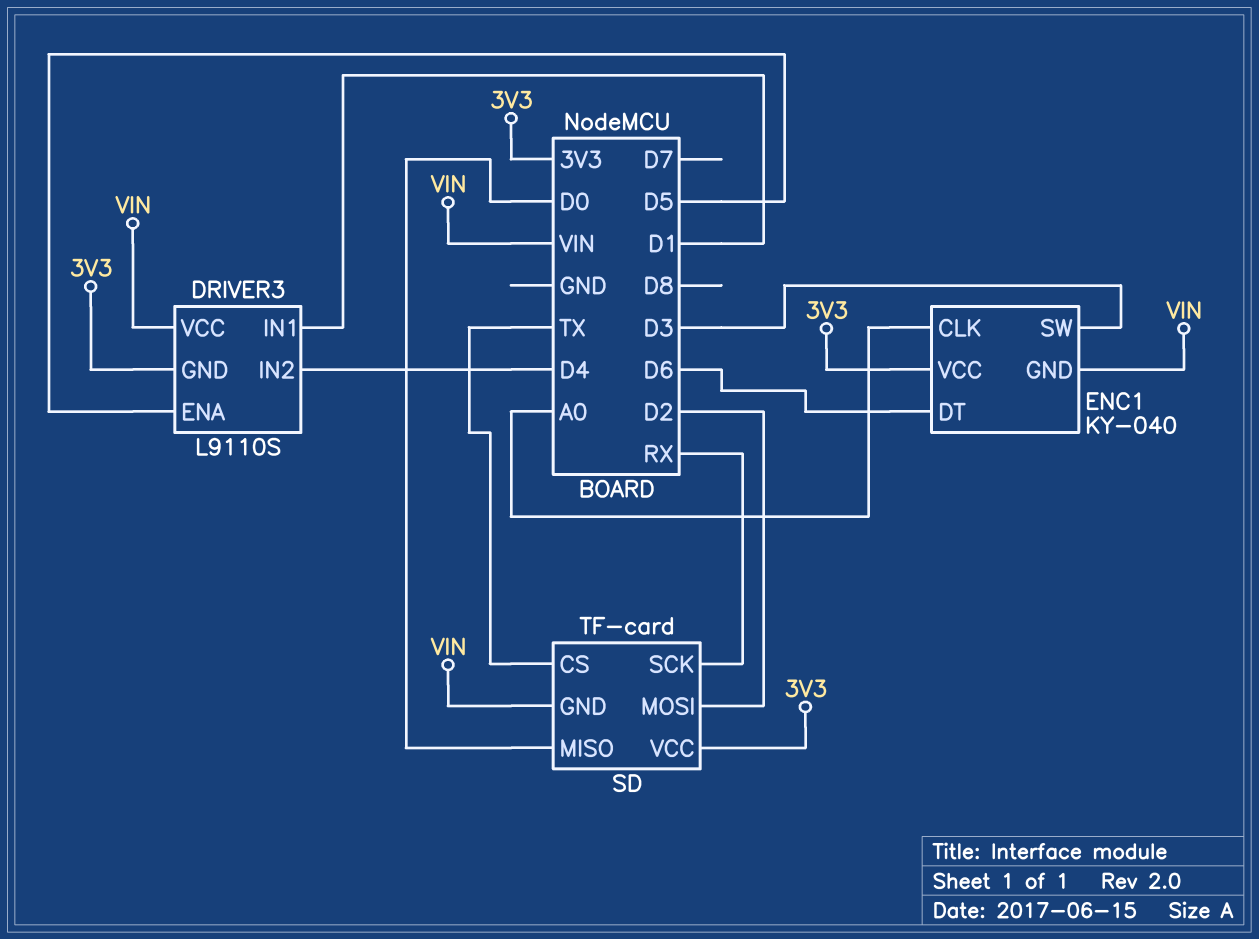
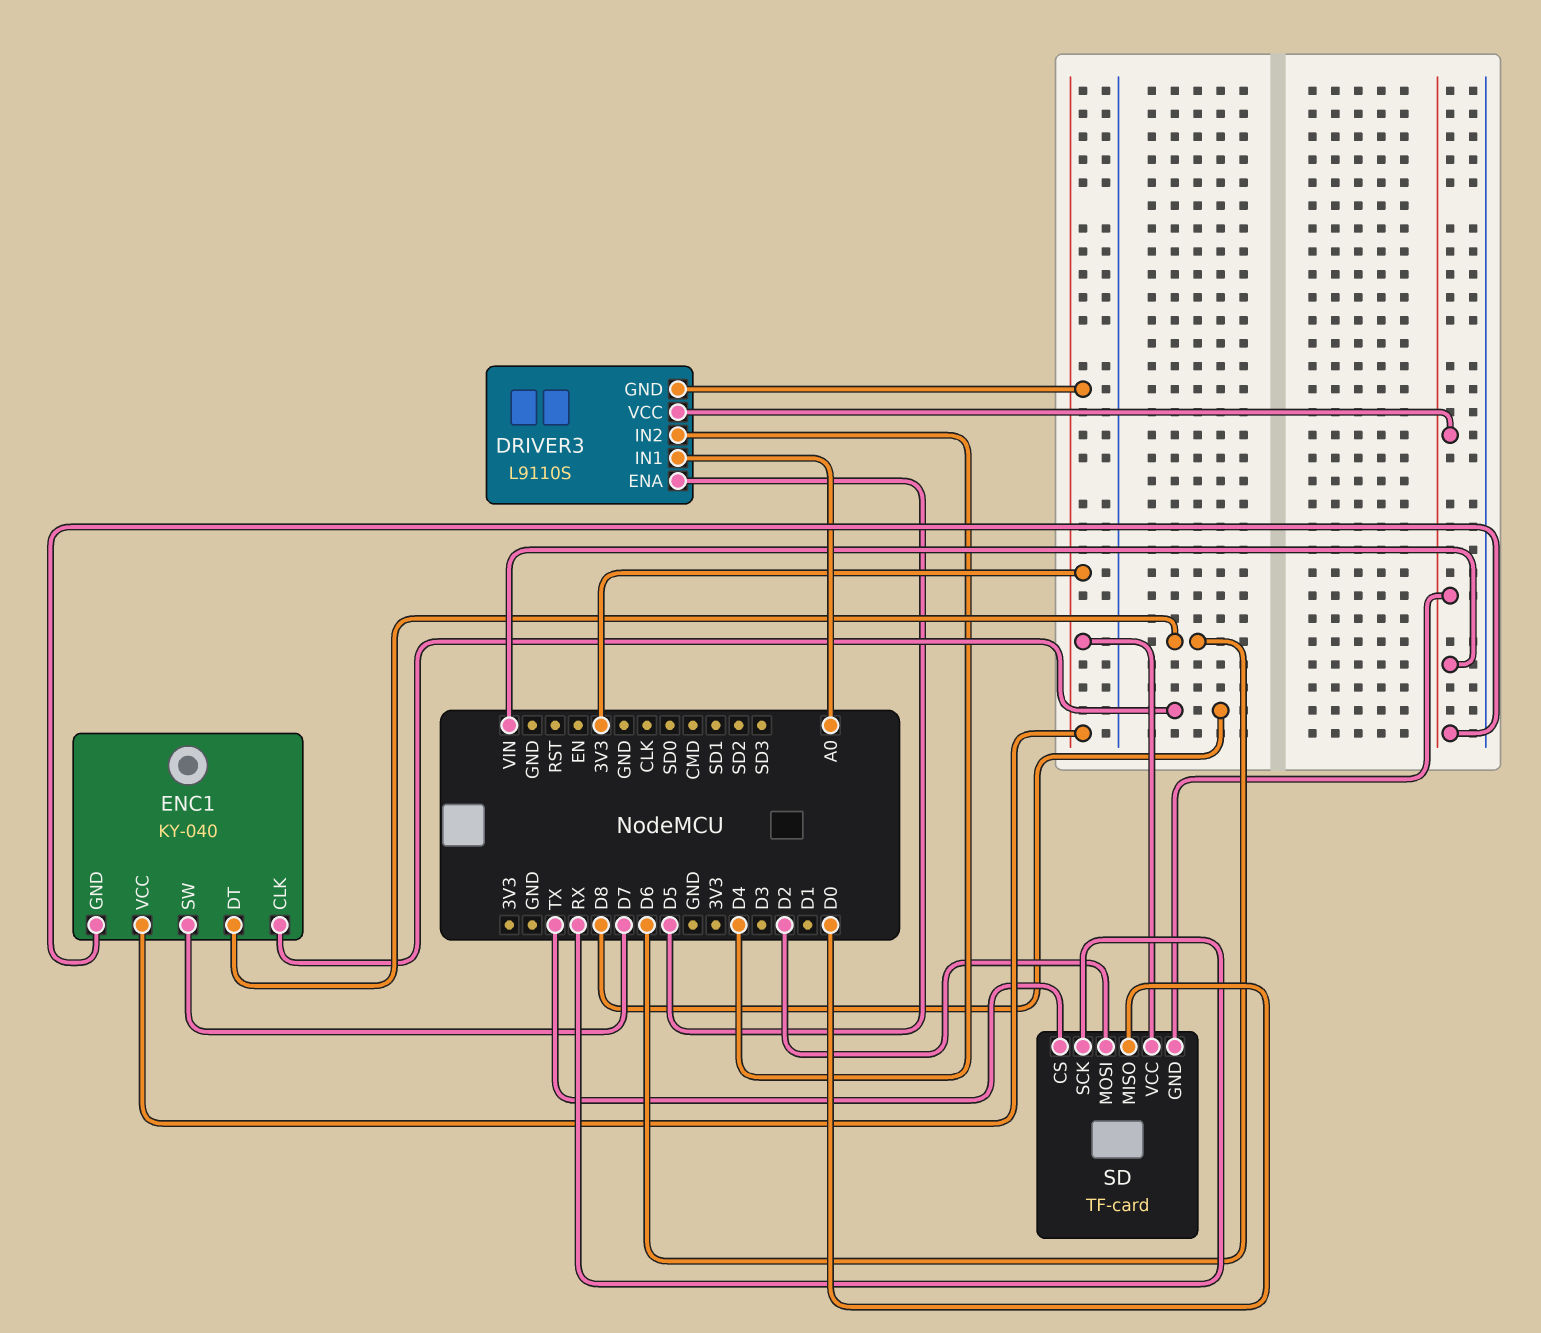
DRIVER3 pin IN1: D1 -> A0
ENC1 pin CLK: A0 -> D8
ENC1 pin SW: D3 -> D7

